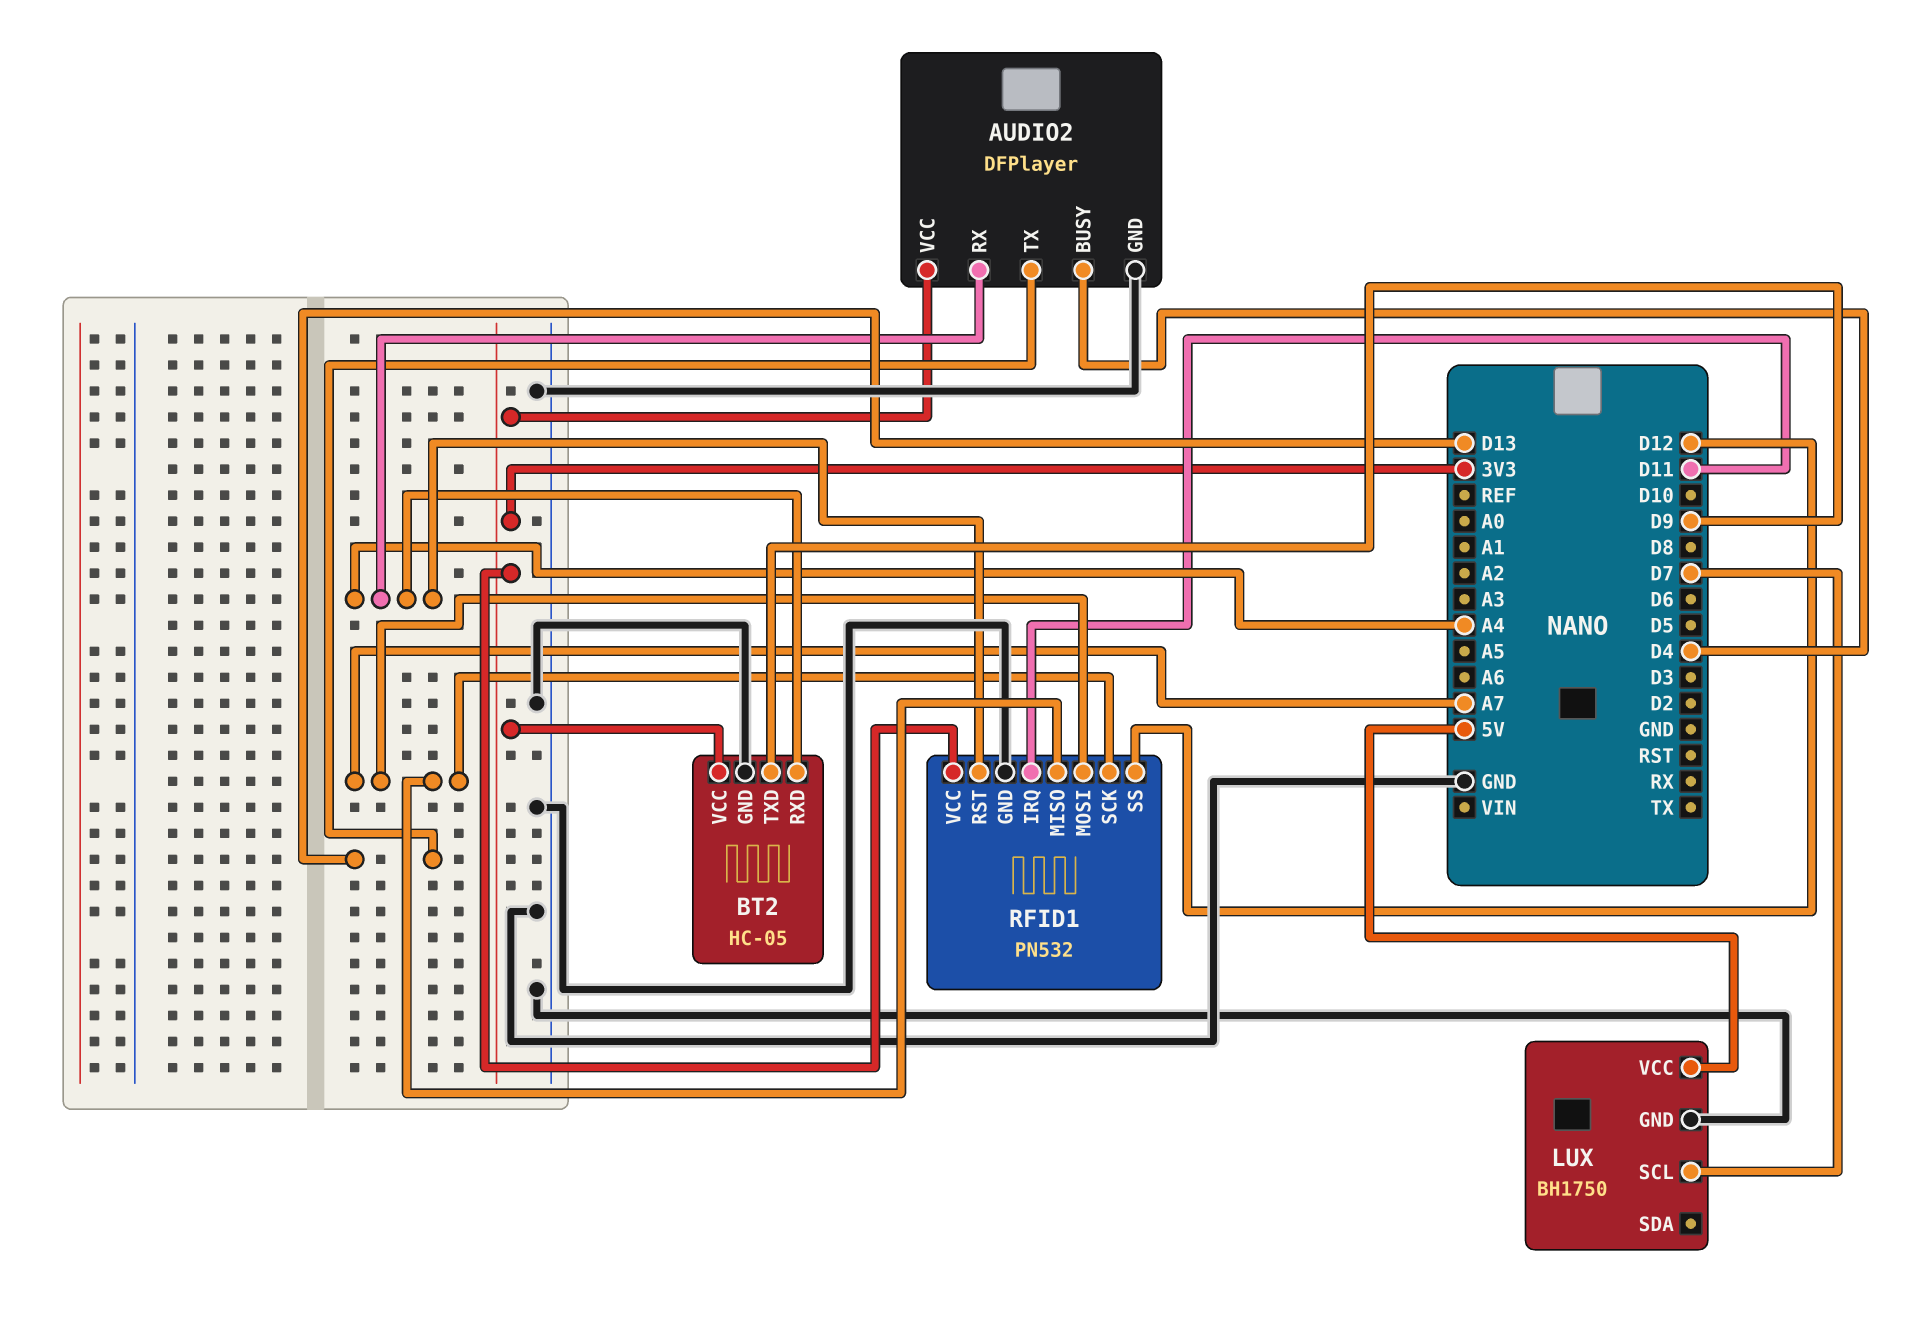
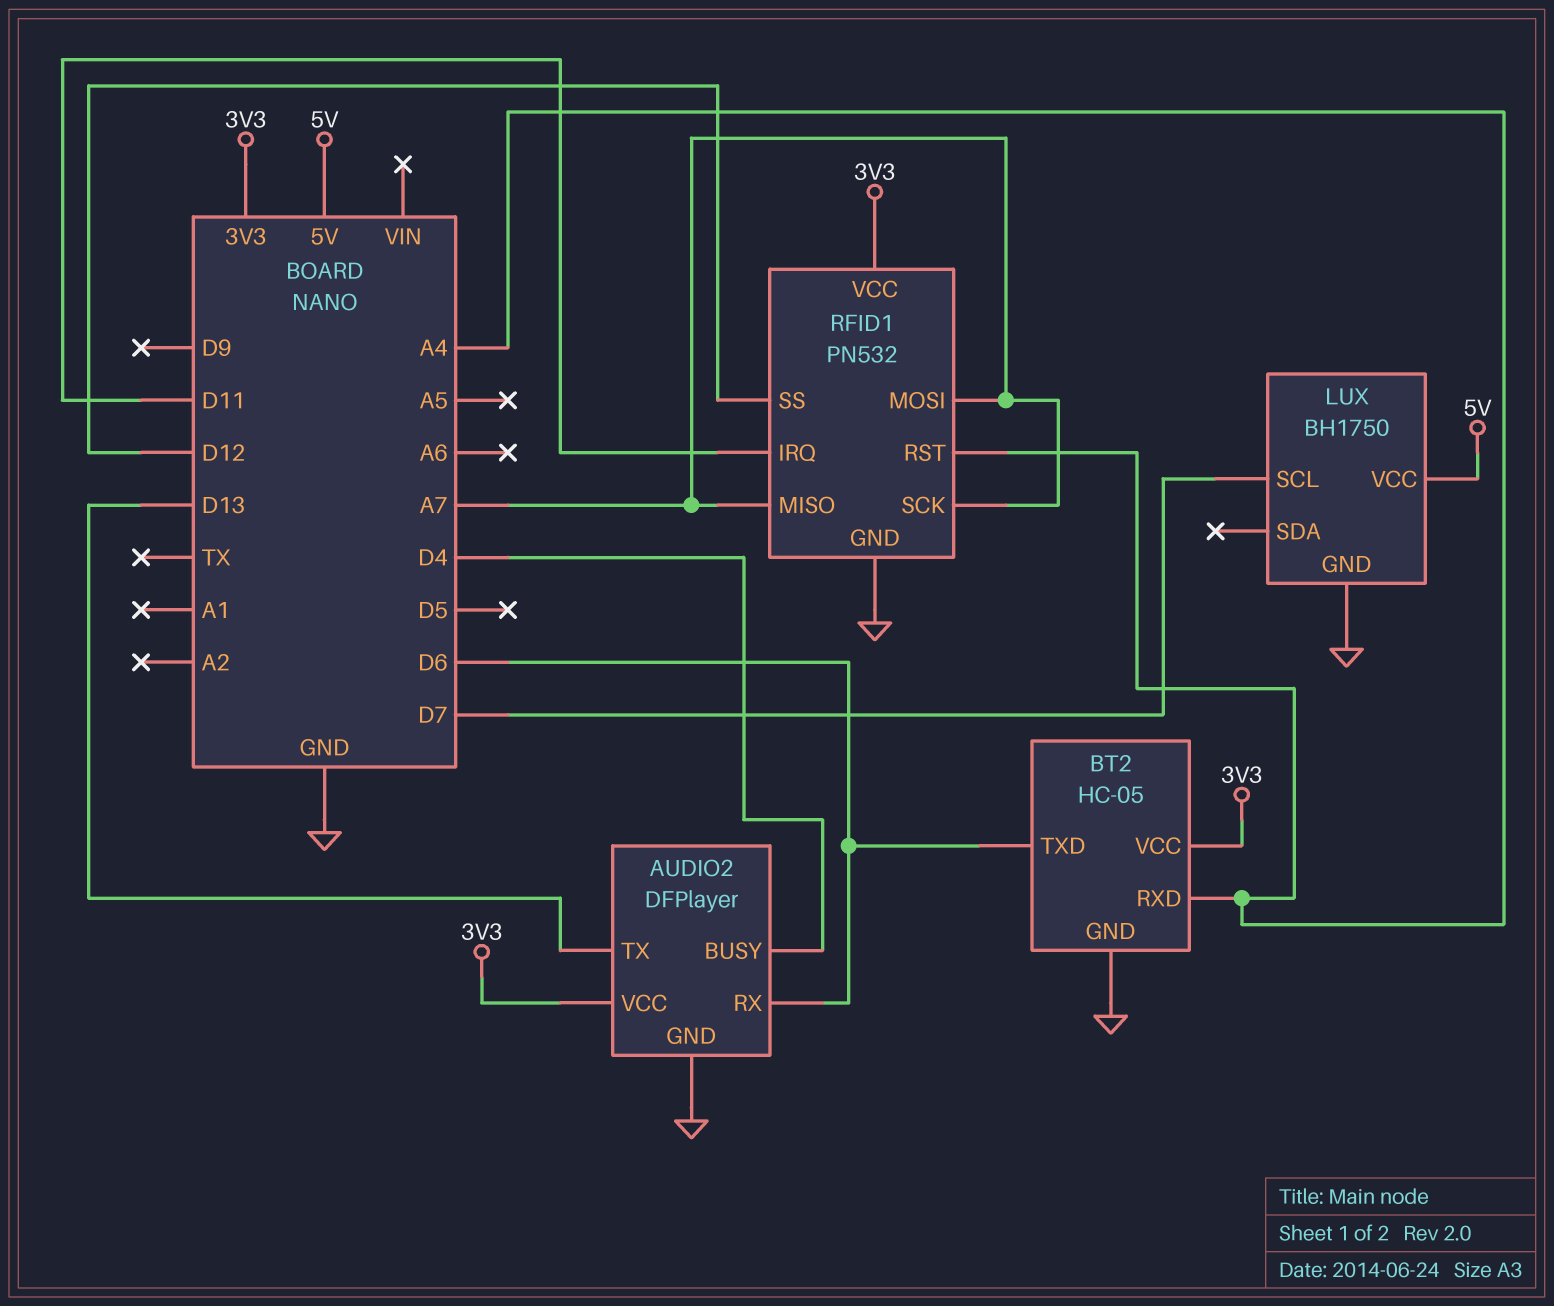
AUDIO2 pin RX: A4 -> D6
BT2 pin TXD: D9 -> D6

